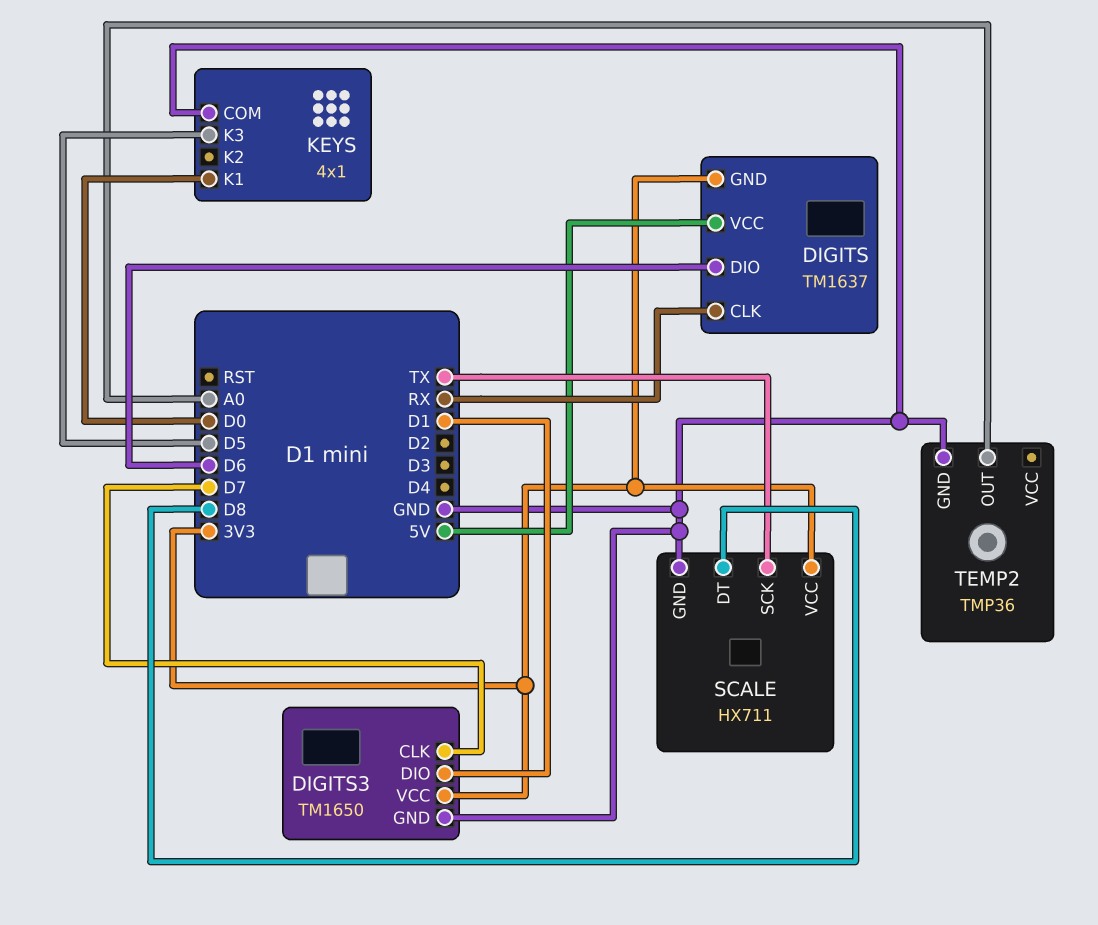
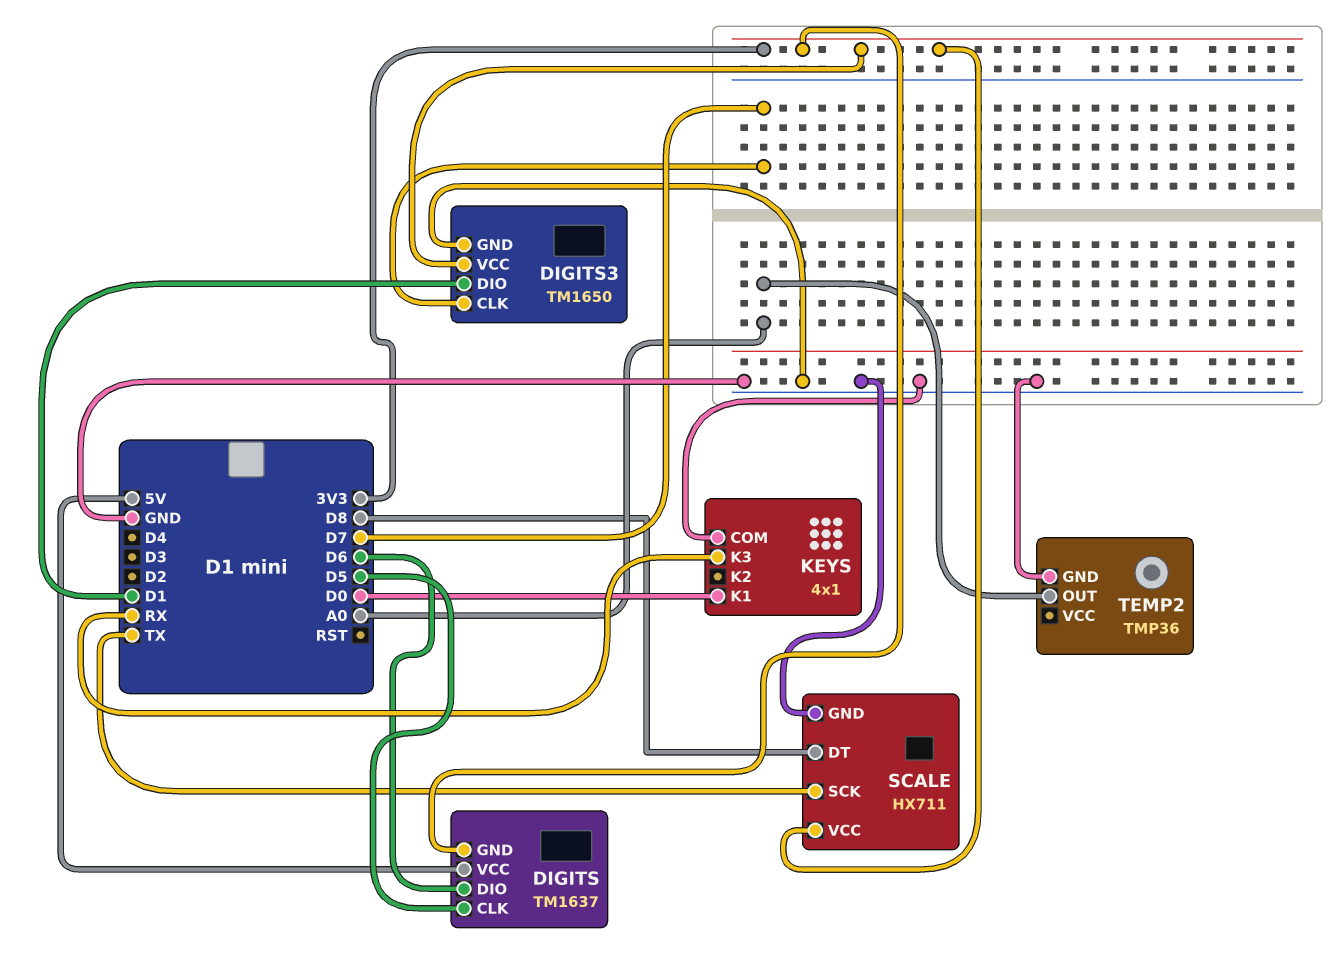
DIGITS pin CLK: RX -> D5
KEYS pin K3: D5 -> RX

